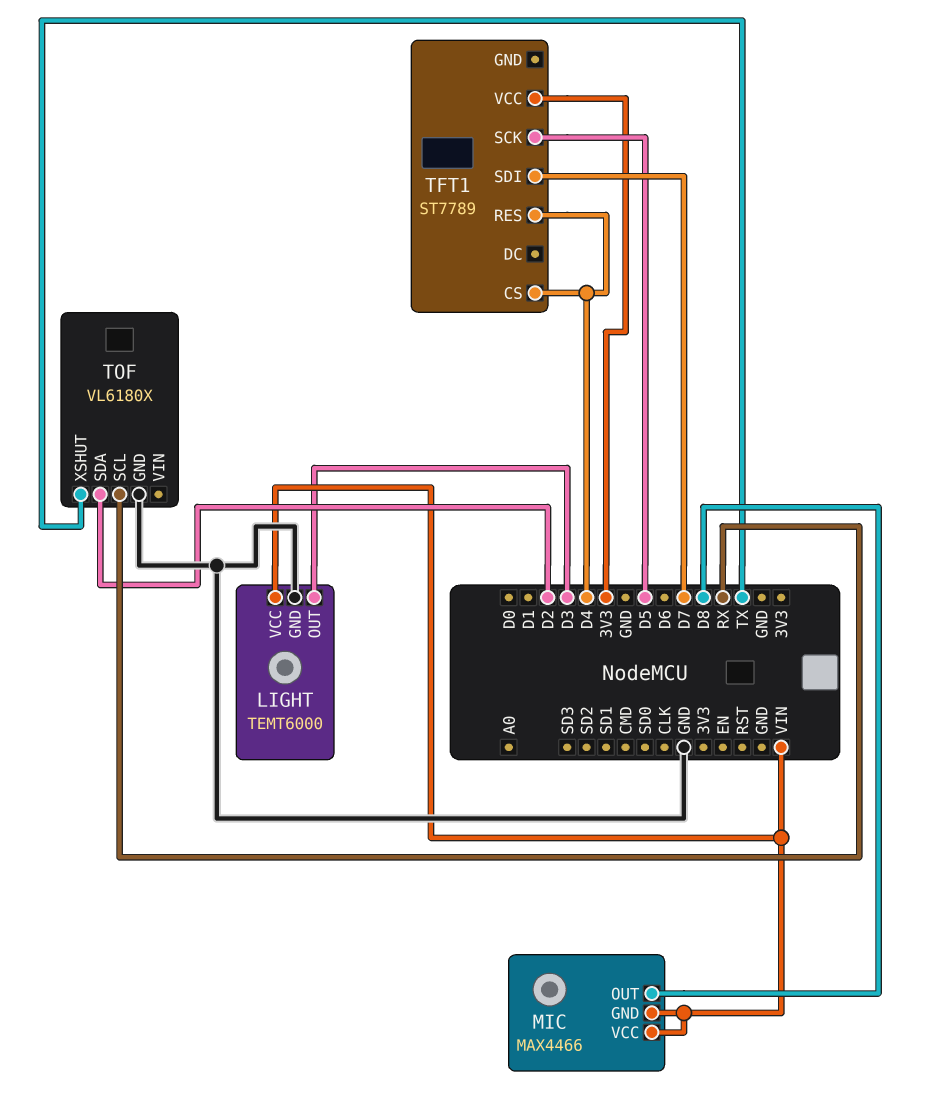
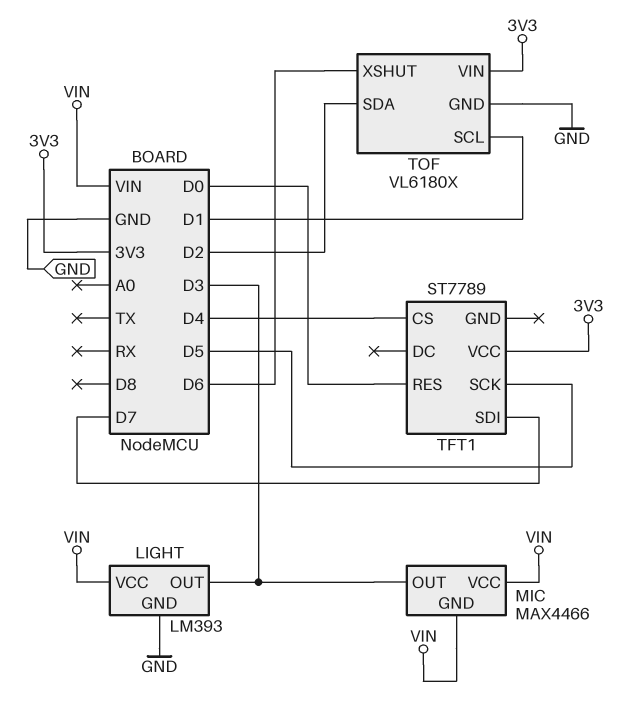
LIGHT: TEMT6000 -> LM393
MIC pin OUT: D8 -> D3
TFT1 pin RES: D4 -> D0
TOF pin SCL: RX -> D1
TOF pin VIN: none -> 3V3
TOF pin XSHUT: TX -> D6

